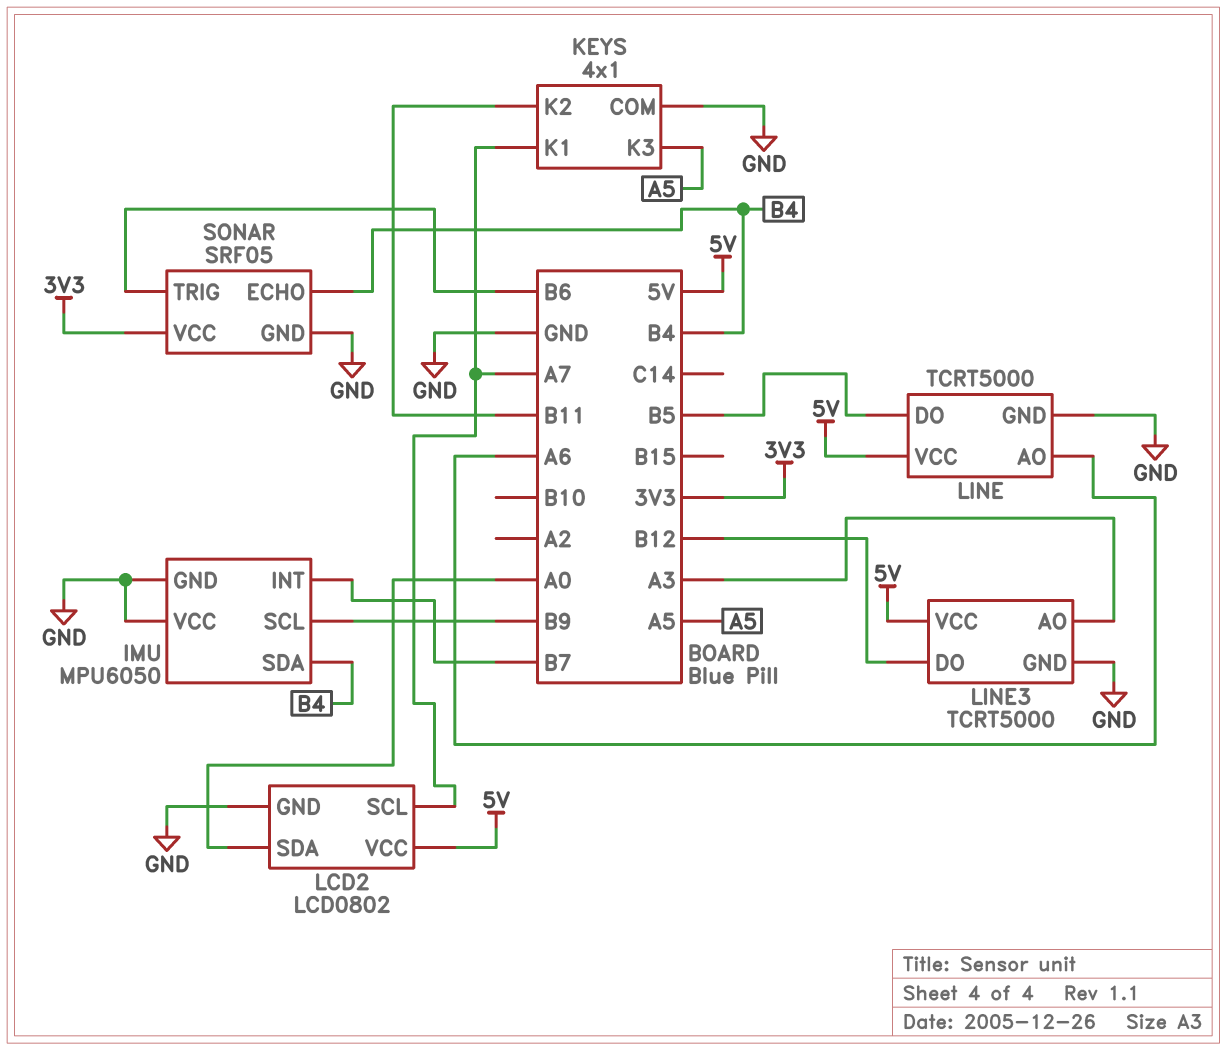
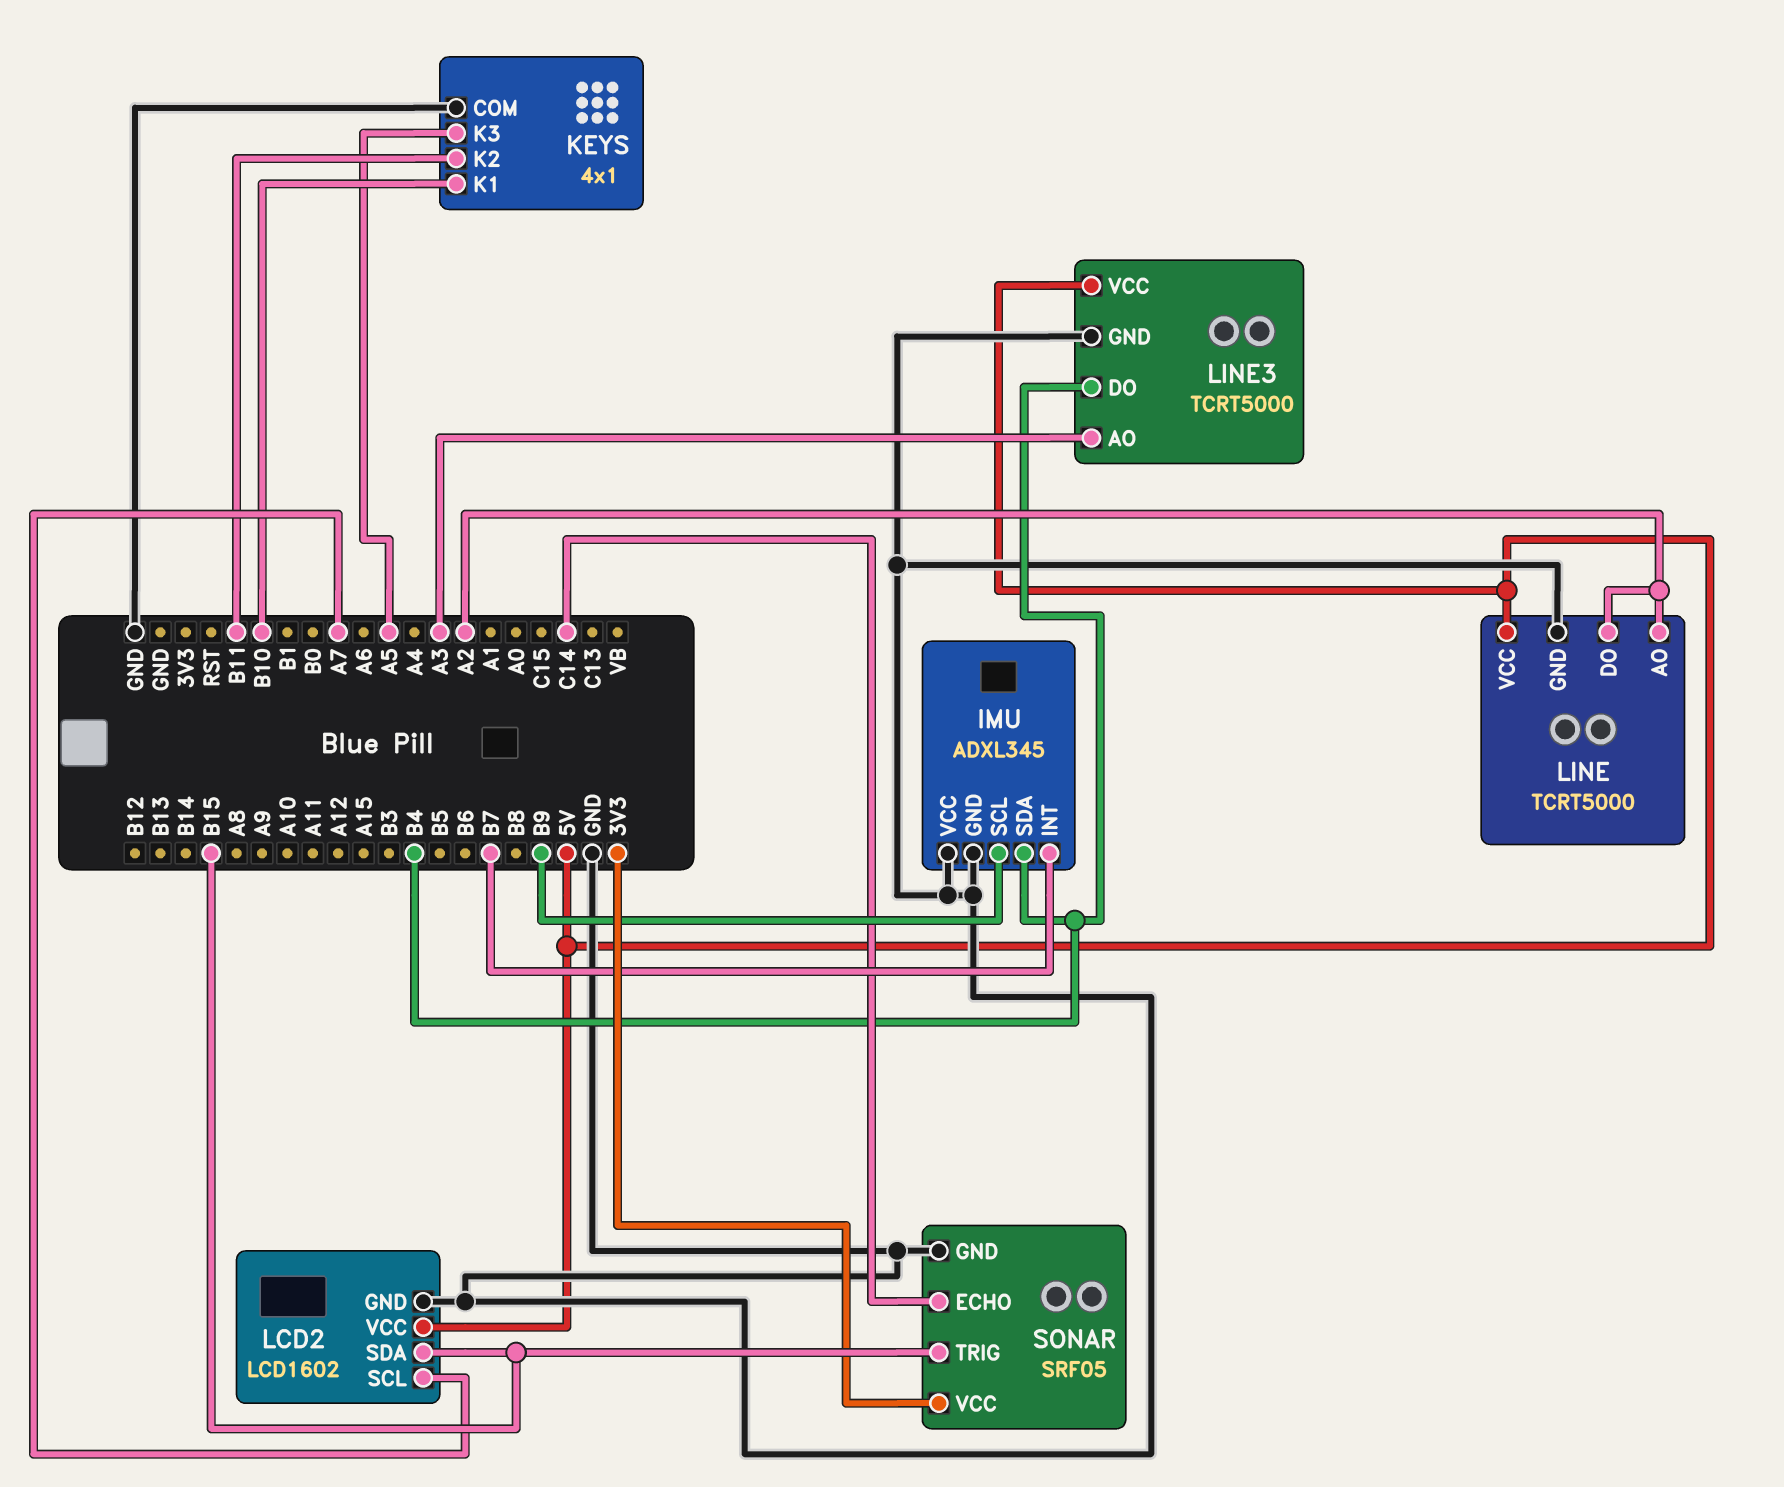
IMU: MPU6050 -> ADXL345
KEYS pin K1: A7 -> B10
LCD2: LCD0802 -> LCD1602
LCD2 pin SDA: A0 -> B15
LINE pin AO: A6 -> A2
LINE pin DO: B5 -> A2
LINE3 pin DO: B12 -> B4
SONAR pin ECHO: B4 -> C14
SONAR pin TRIG: B6 -> B15

